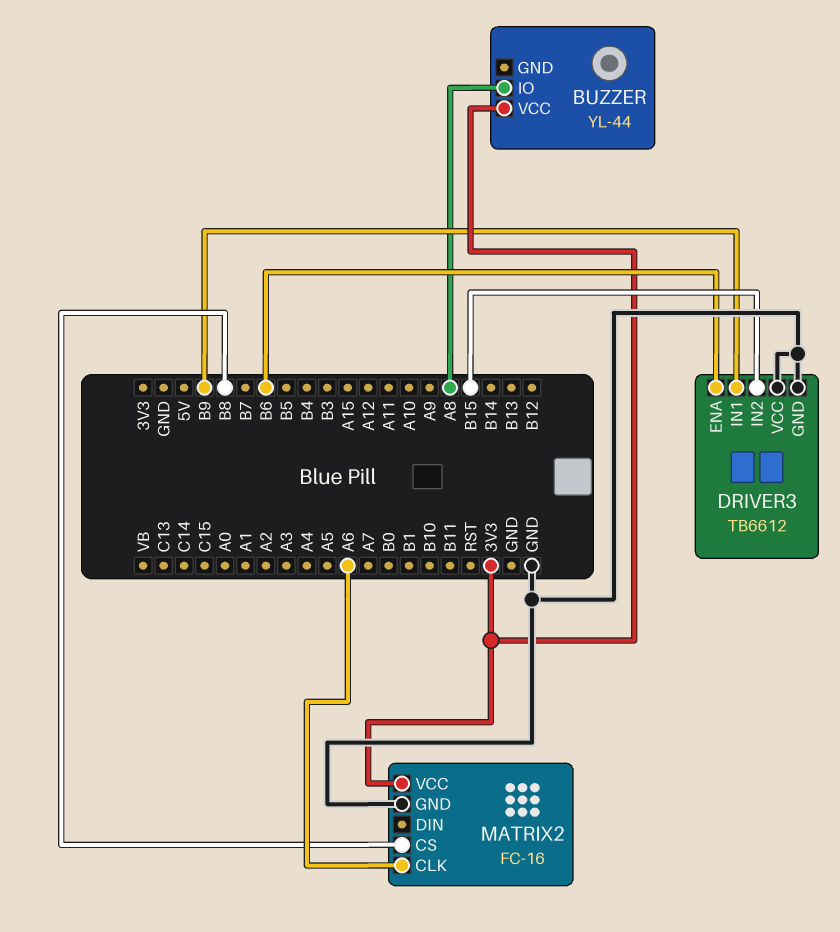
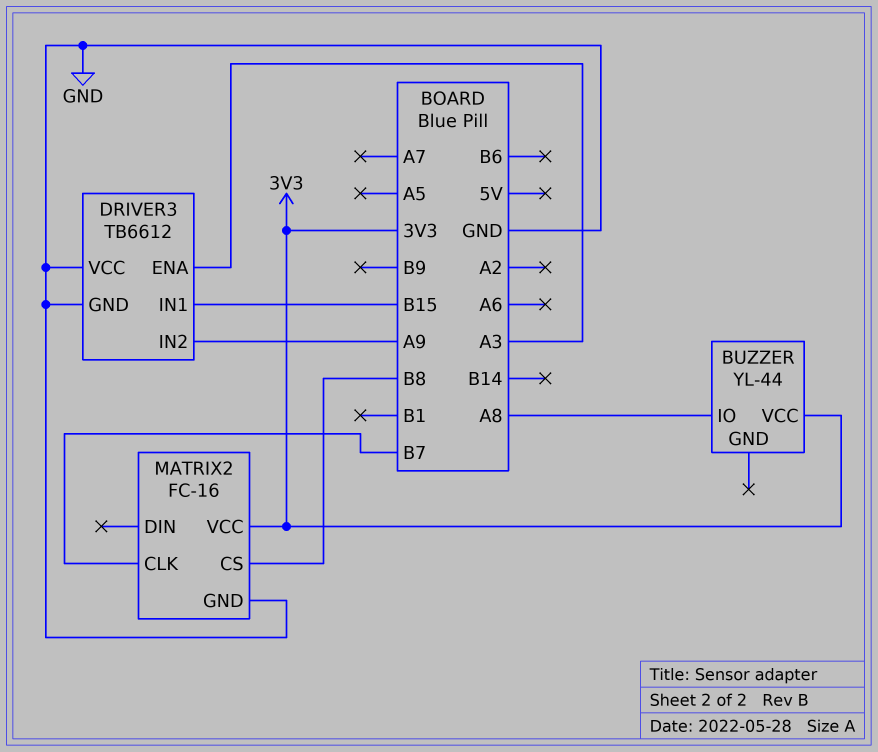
DRIVER3 pin ENA: B6 -> A3
DRIVER3 pin IN1: B9 -> B15
DRIVER3 pin IN2: B15 -> A9
MATRIX2 pin CLK: A6 -> B7

